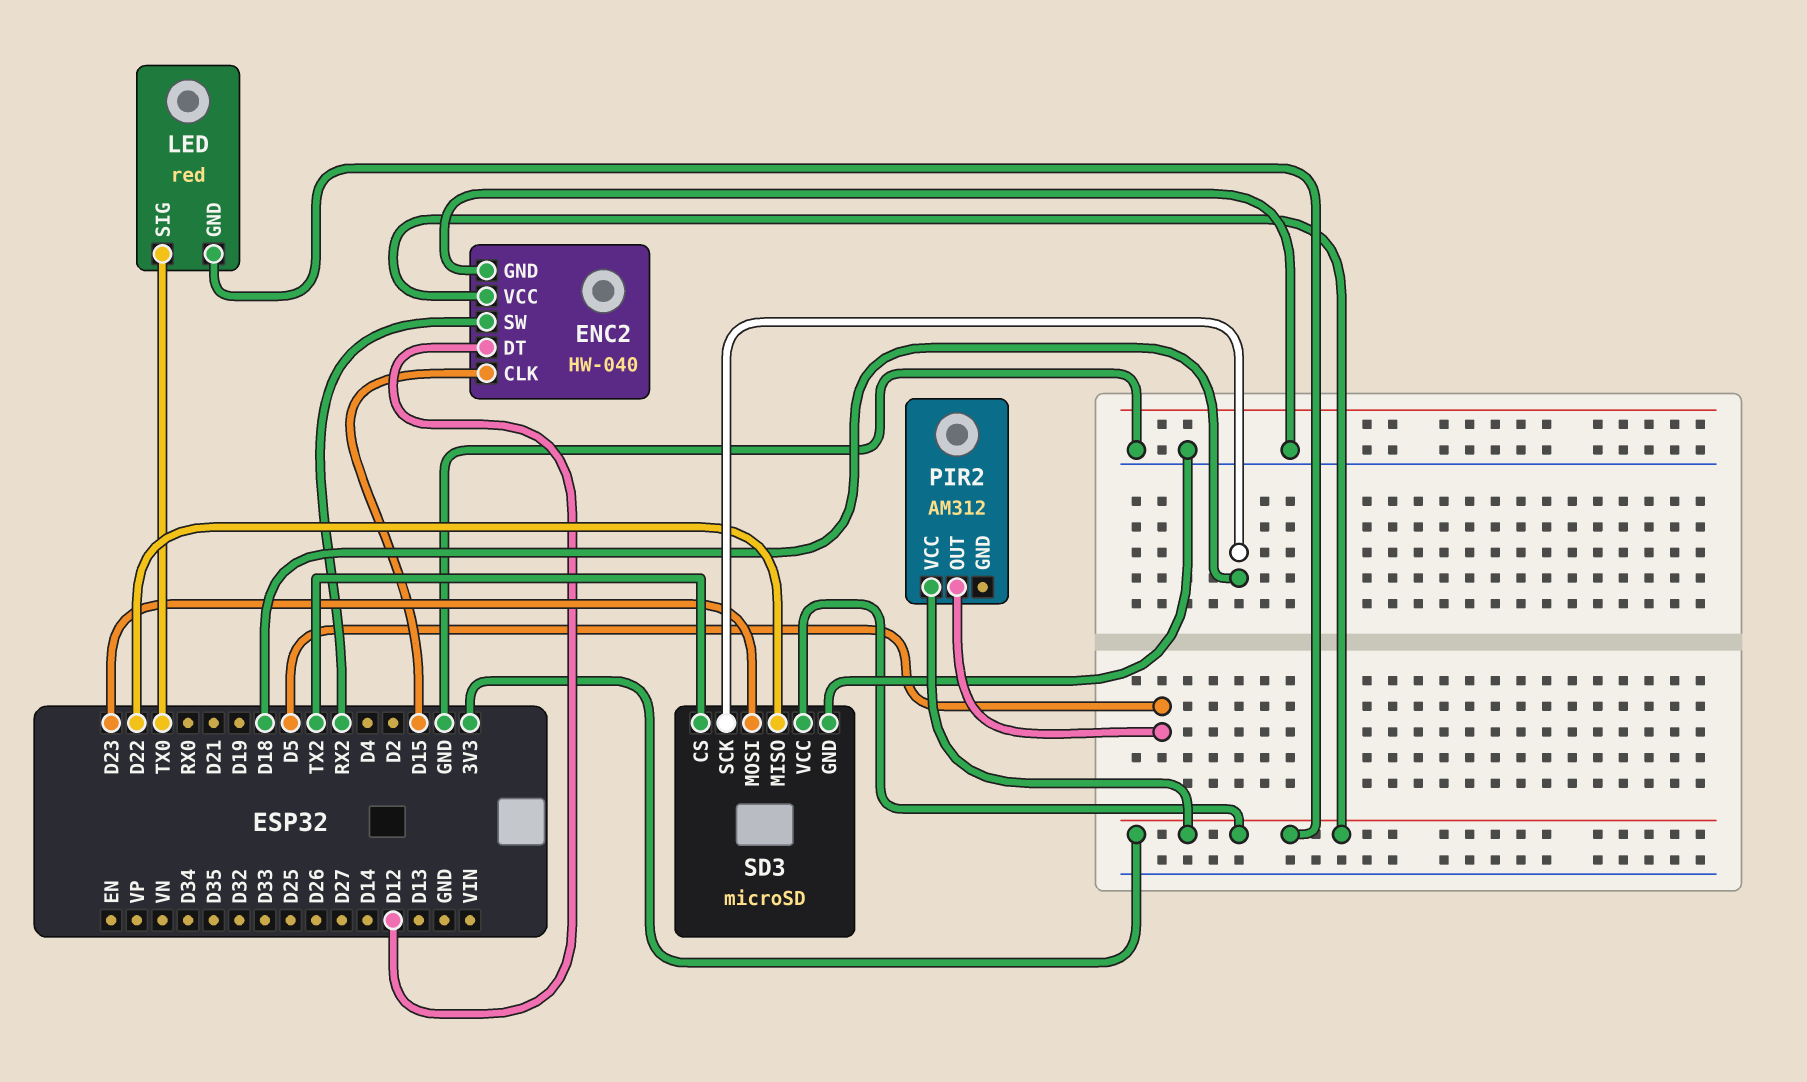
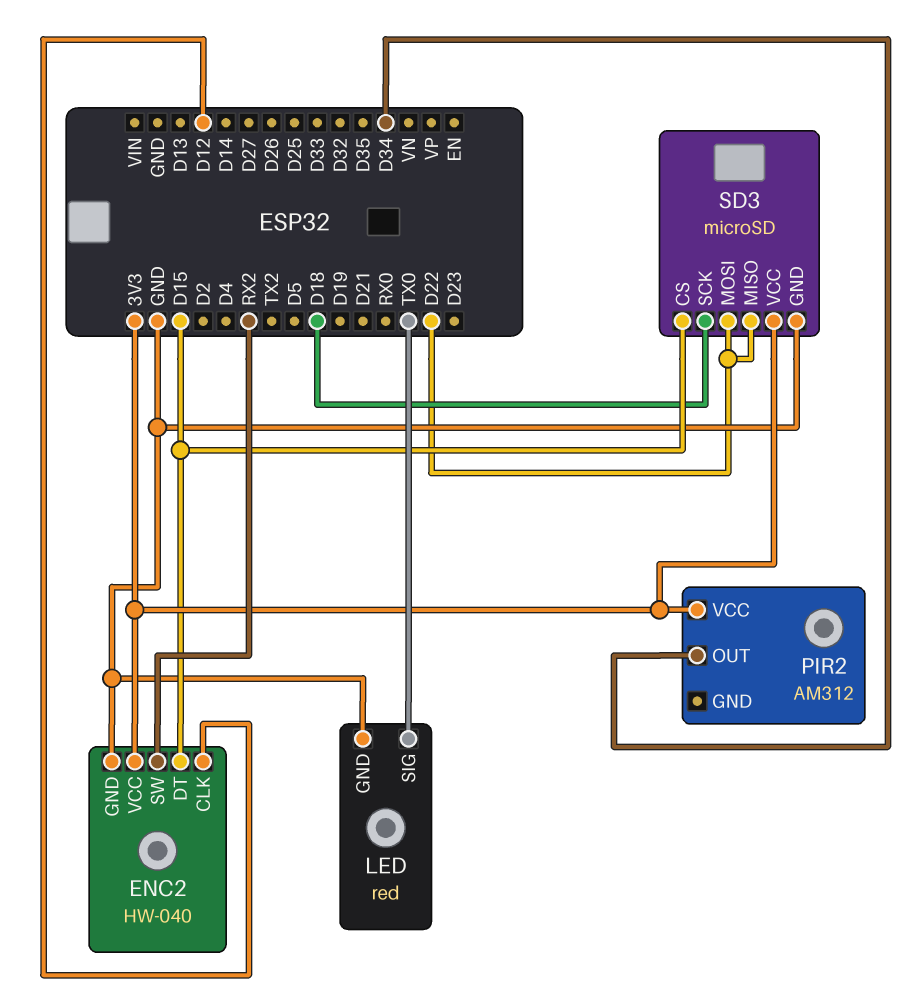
ENC2 pin CLK: D15 -> D12
ENC2 pin DT: D12 -> D15
LED pin GND: 3V3 -> GND
PIR2 pin OUT: D5 -> D34
SD3 pin CS: TX2 -> D15
SD3 pin MOSI: D23 -> D22

